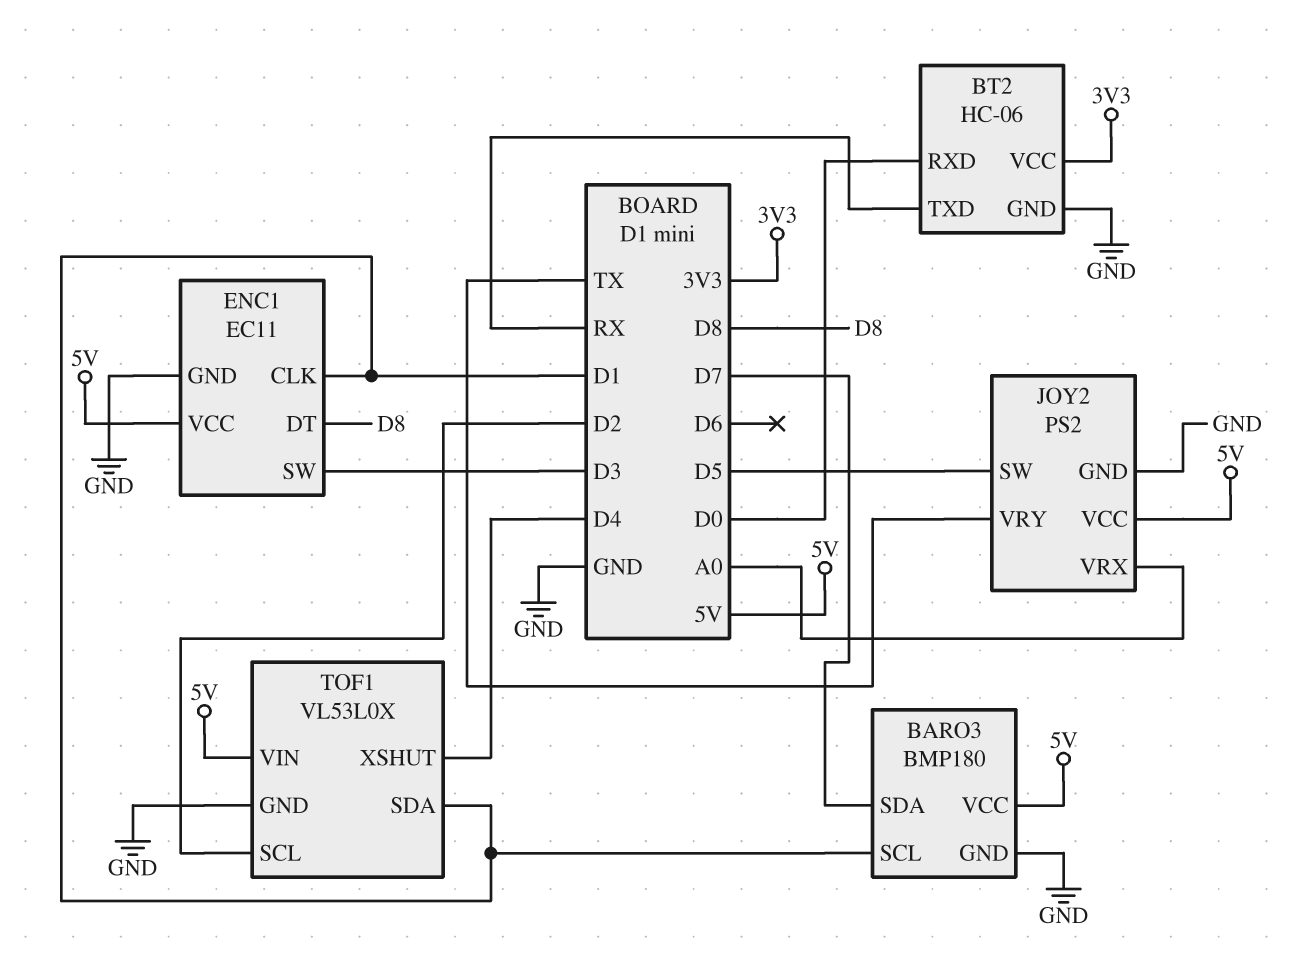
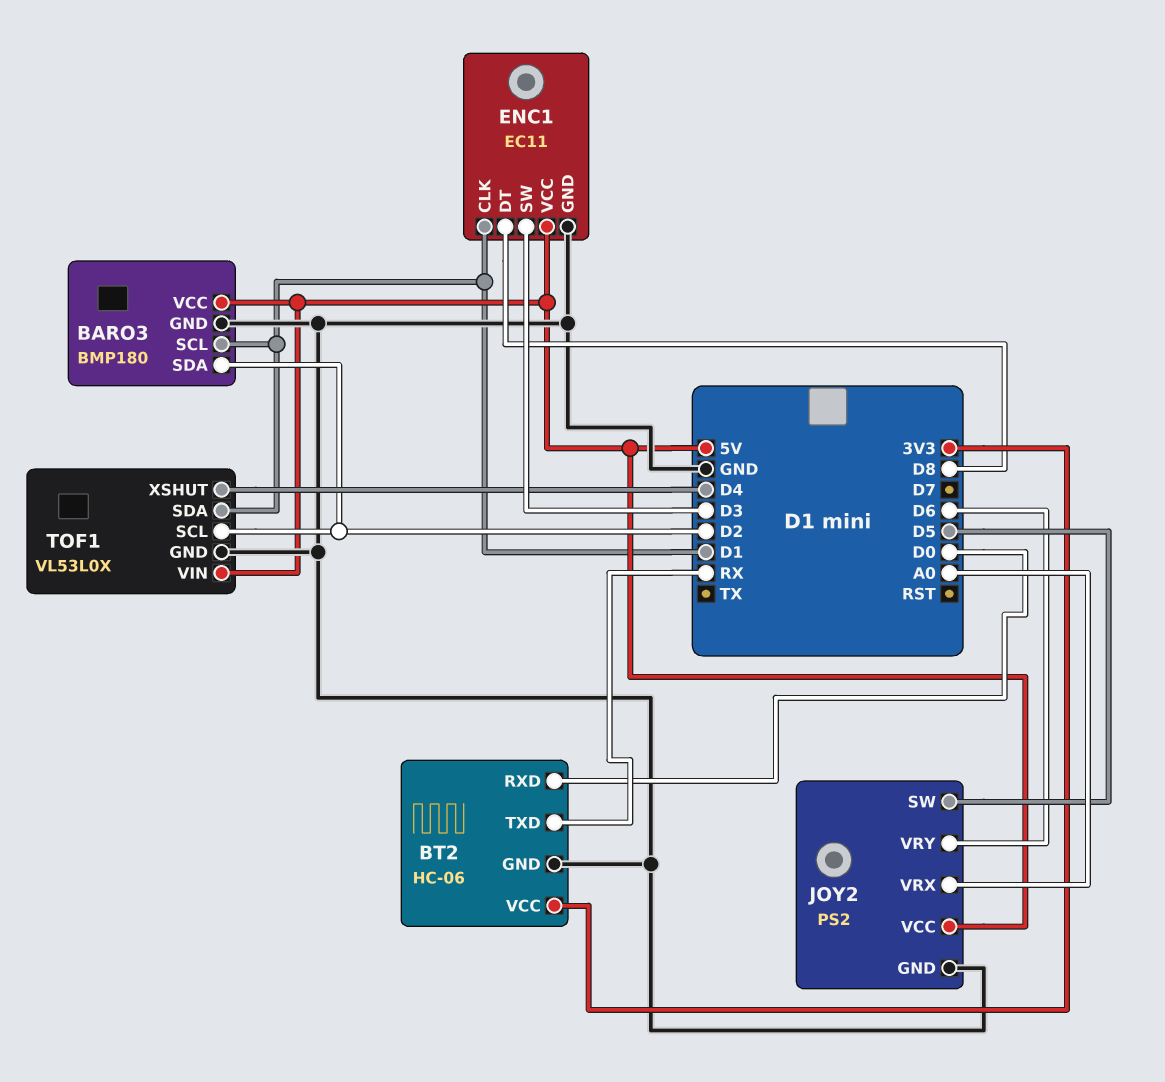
BARO3 pin SDA: D7 -> D2
JOY2 pin VRY: TX -> D6

